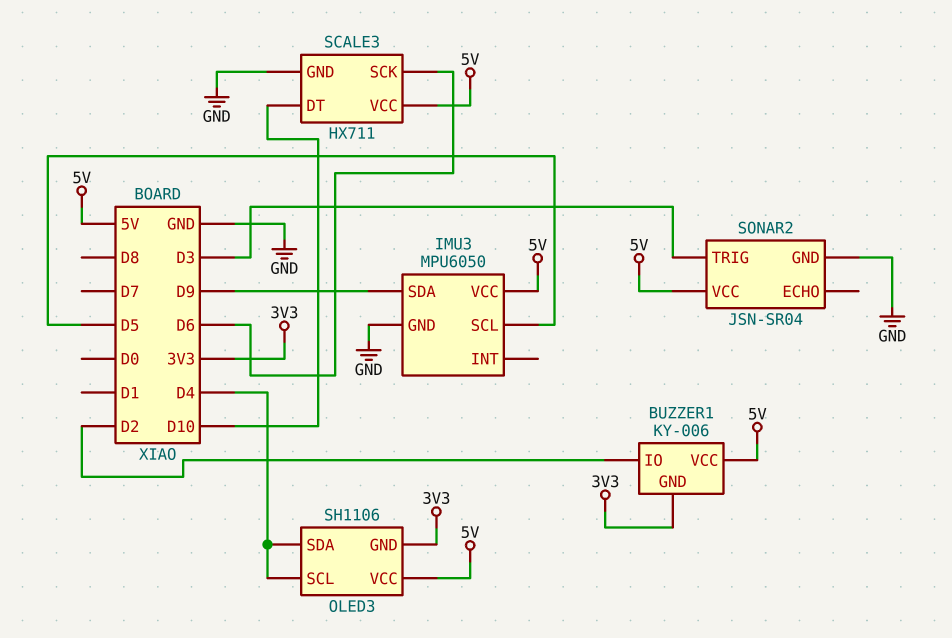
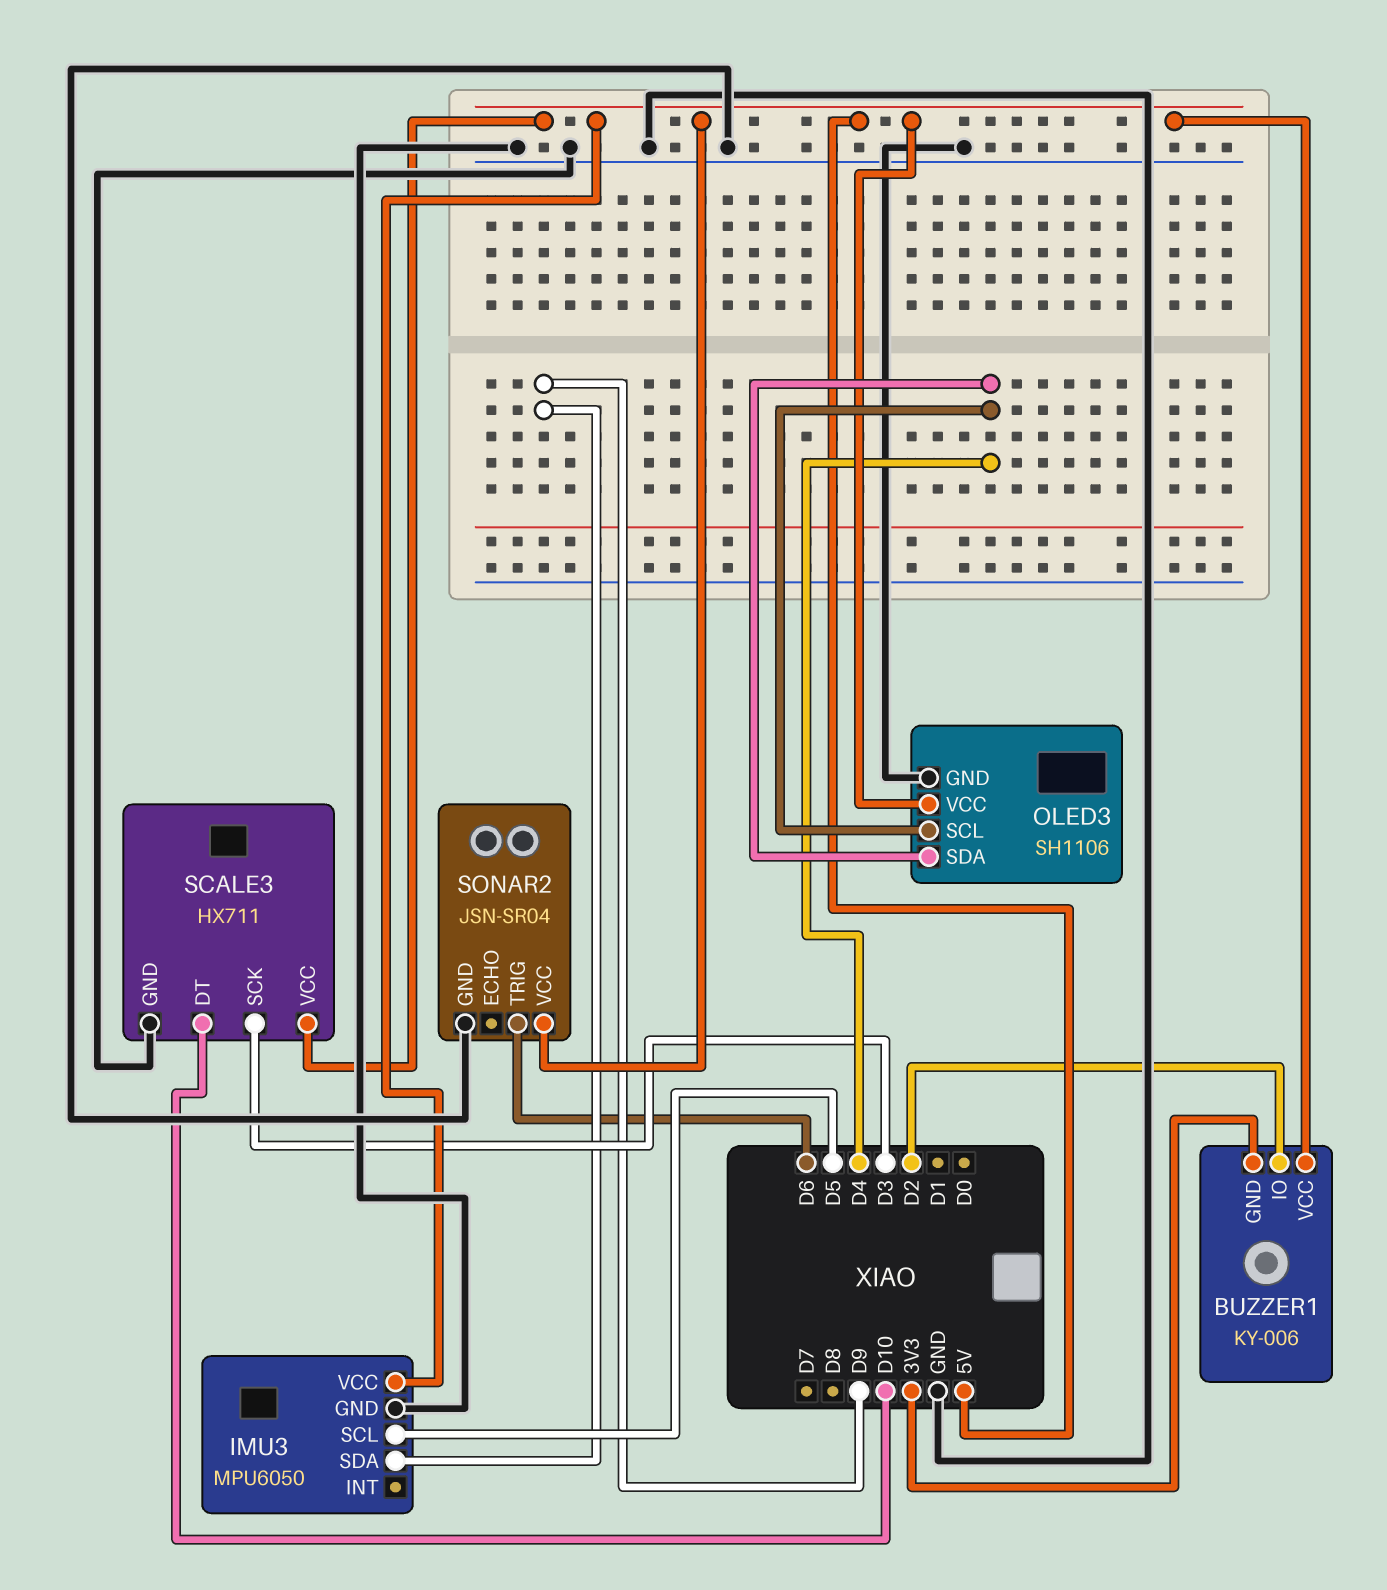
OLED3 pin GND: 3V3 -> GND
SCALE3 pin SCK: D6 -> D3
SONAR2 pin TRIG: D3 -> D6

